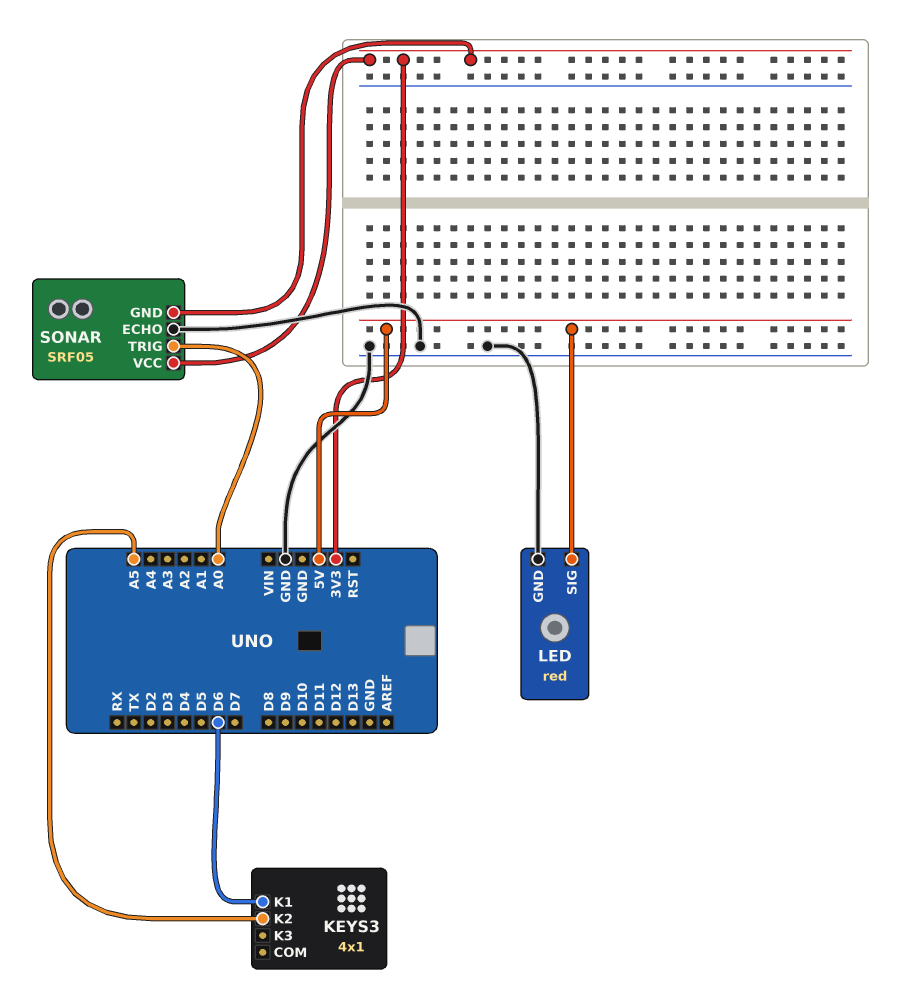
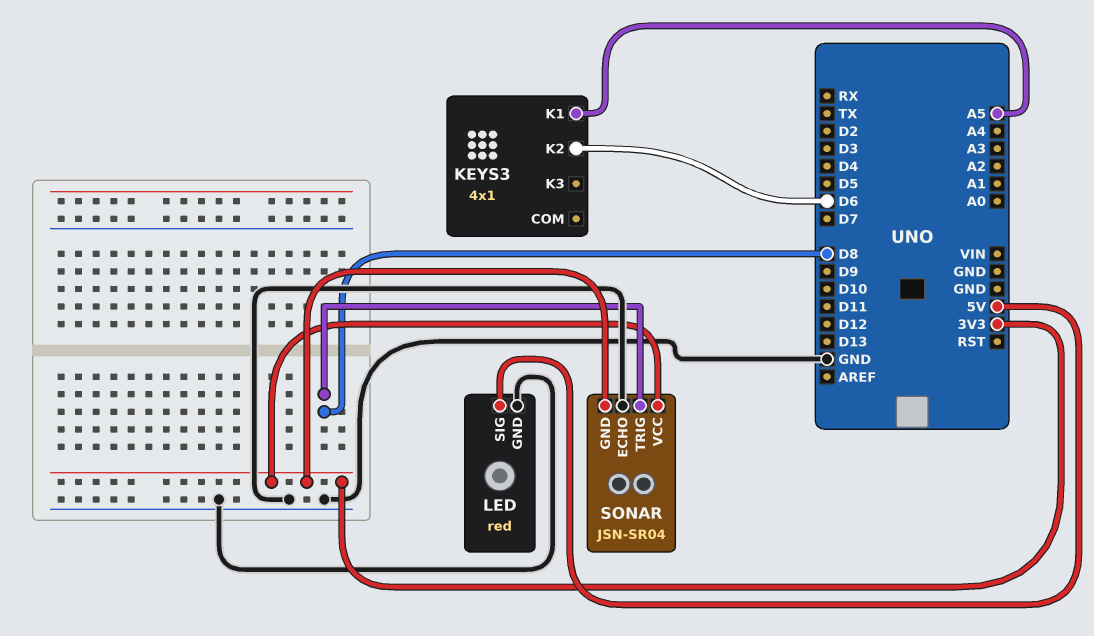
KEYS3 pin K1: D6 -> A5
KEYS3 pin K2: A5 -> D6
SONAR: SRF05 -> JSN-SR04
SONAR pin TRIG: A0 -> D8

